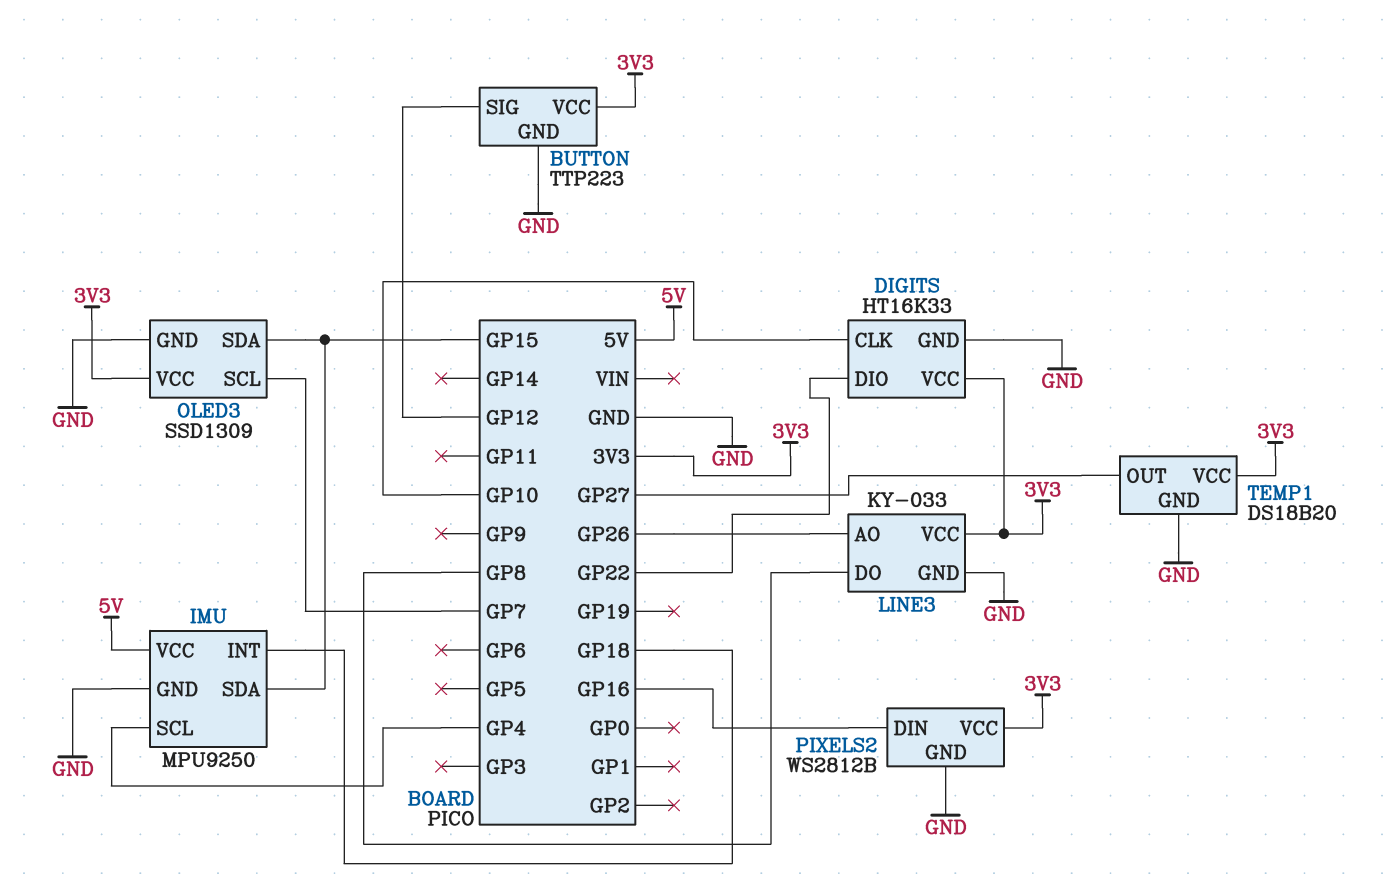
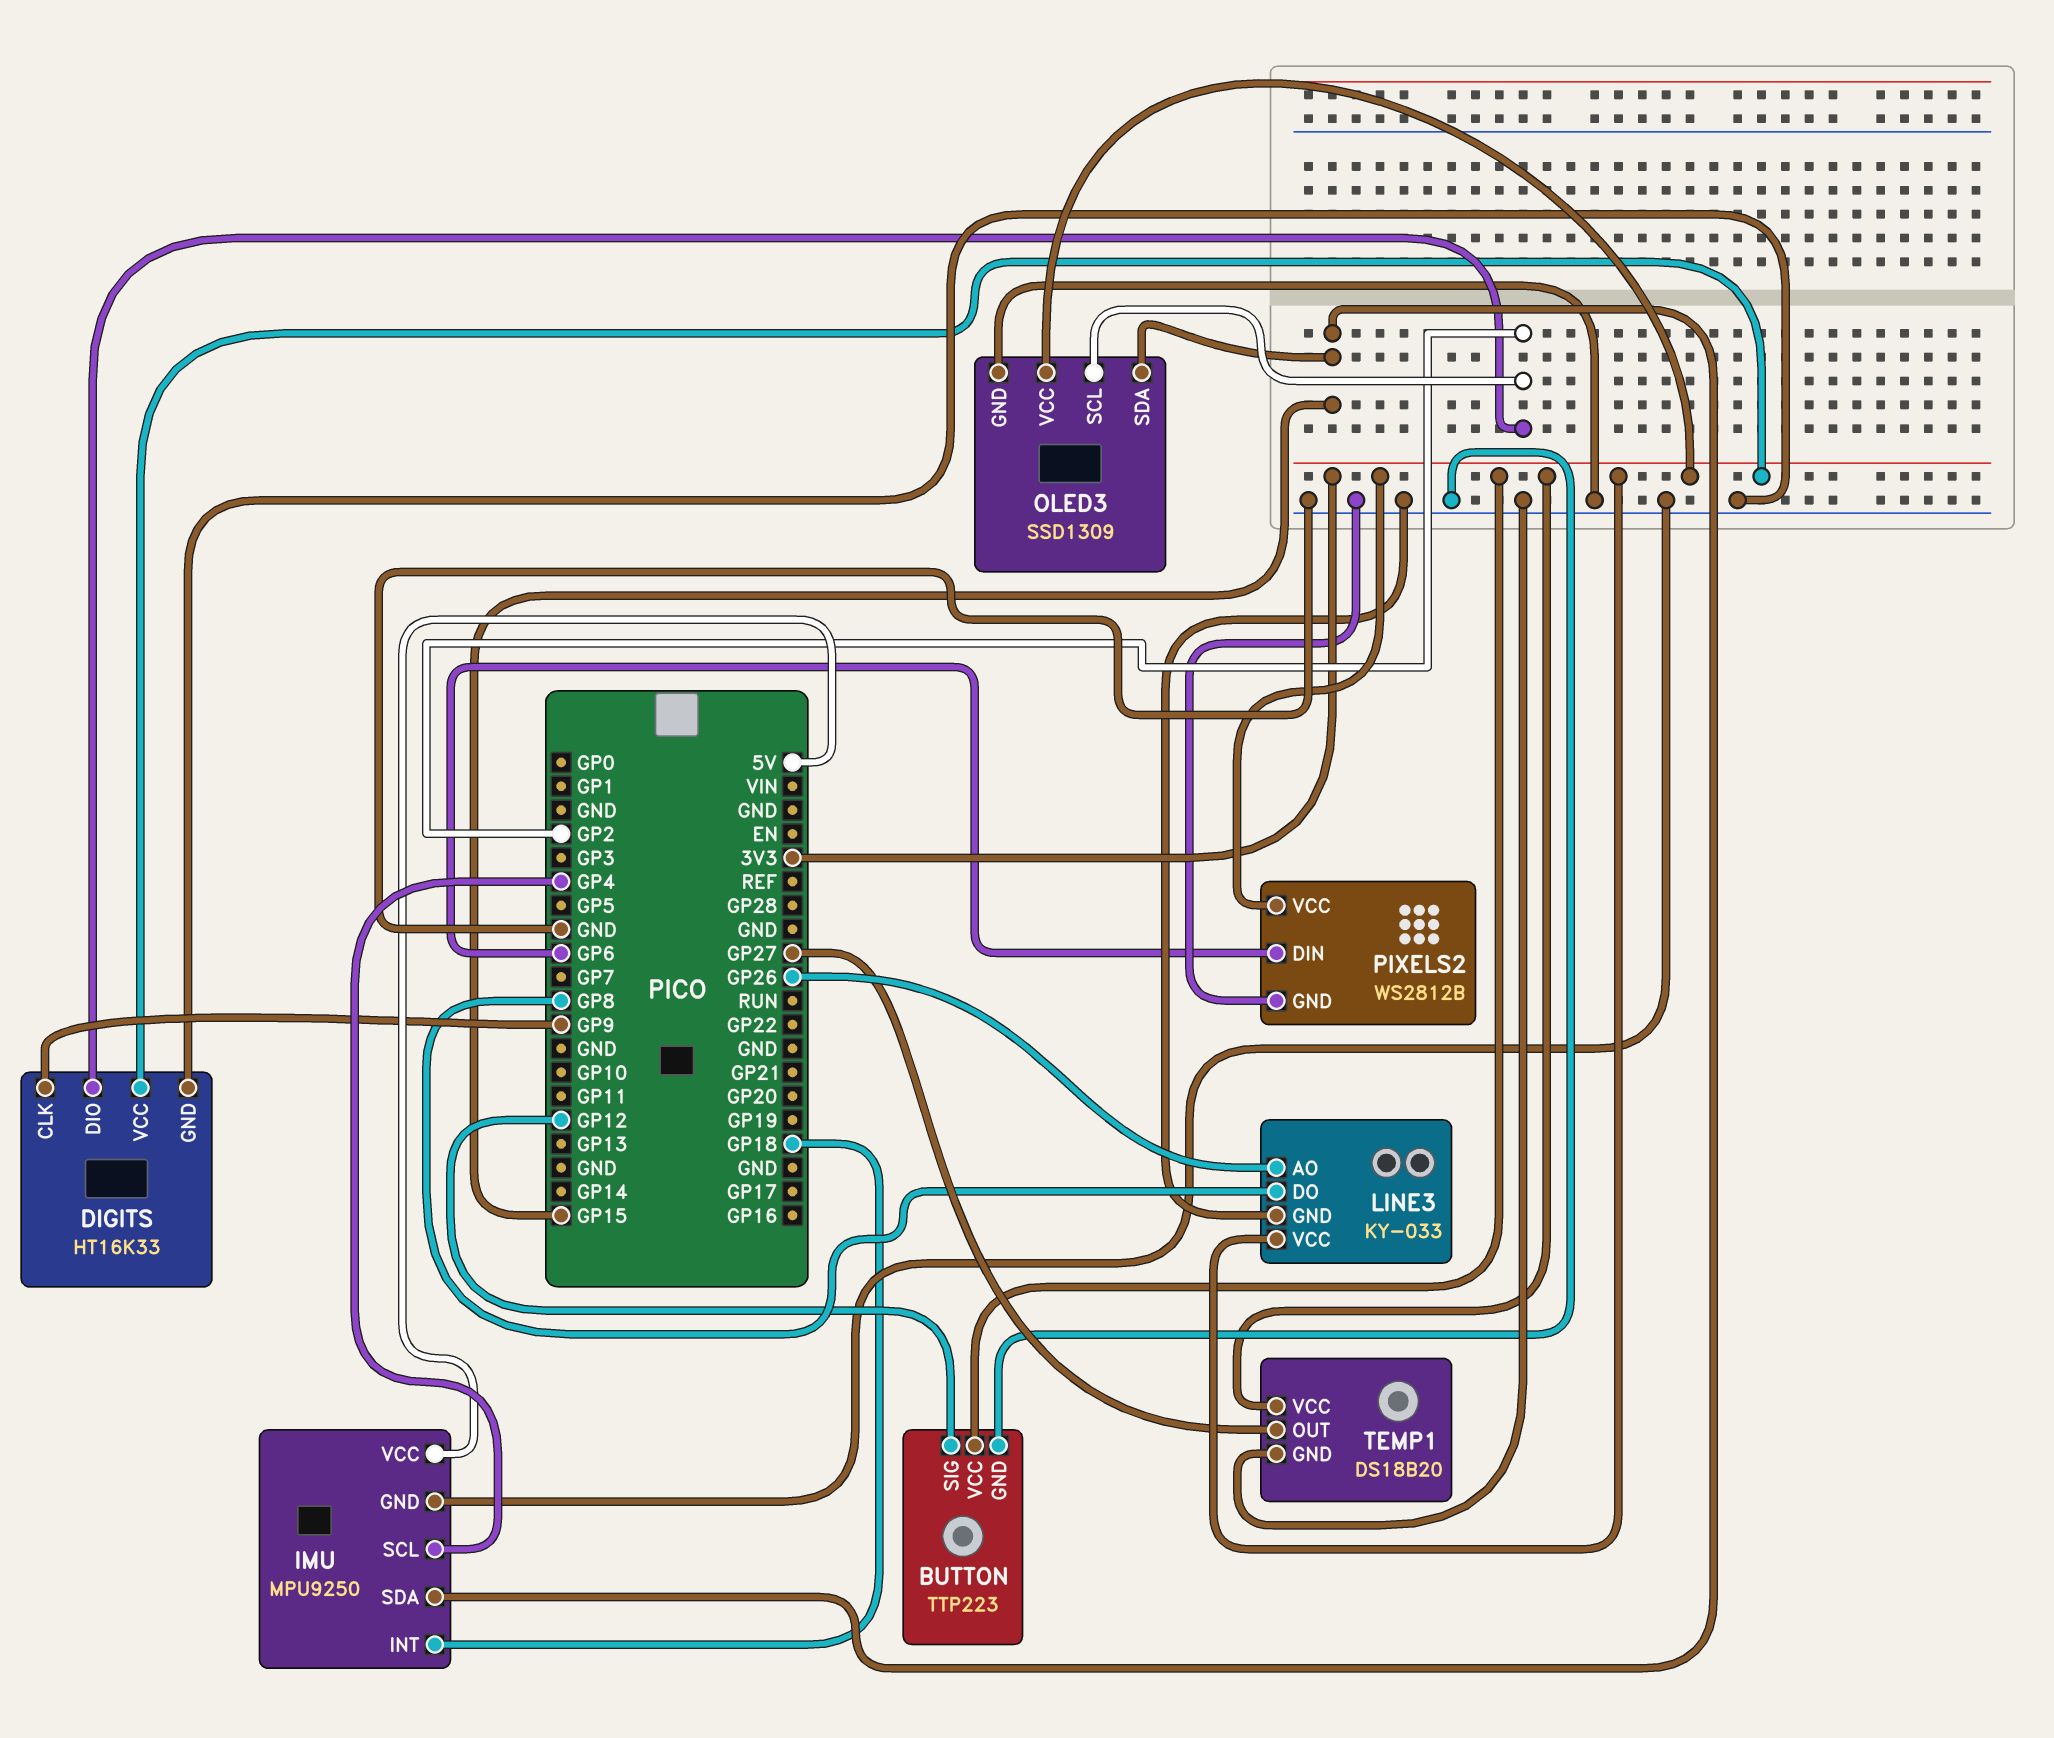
DIGITS pin CLK: GP10 -> GP9
DIGITS pin DIO: GP22 -> GP2
OLED3 pin SCL: GP7 -> GP2
PIXELS2 pin DIN: GP16 -> GP6

